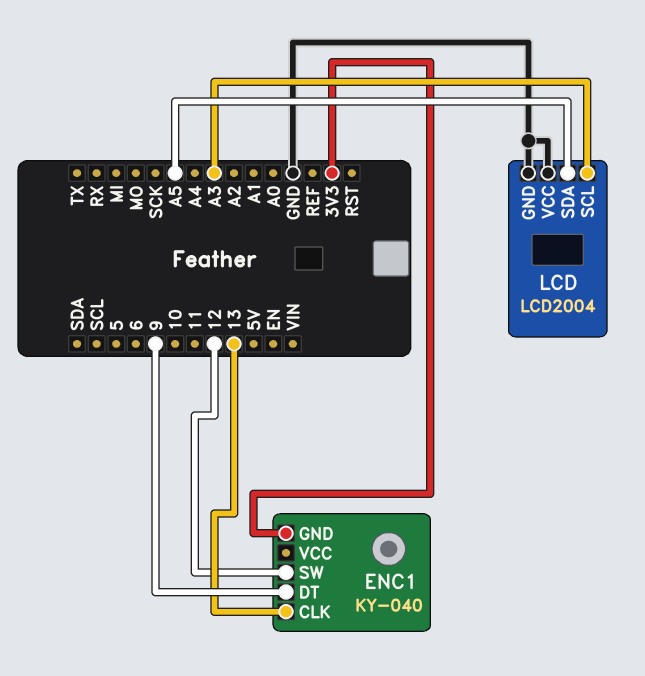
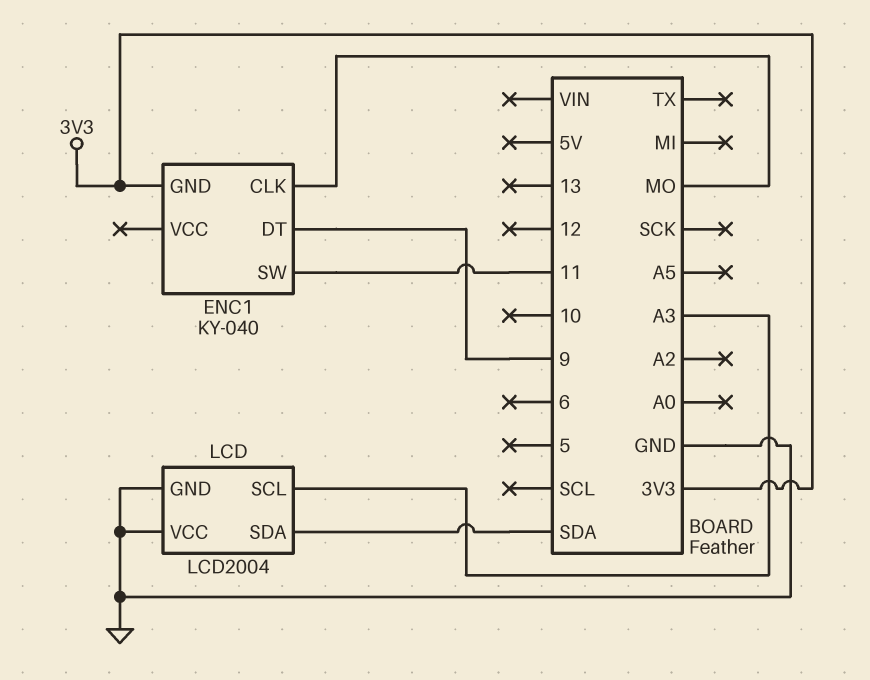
ENC1 pin CLK: 13 -> MO
ENC1 pin SW: 12 -> 11
LCD pin SDA: A5 -> SDA

